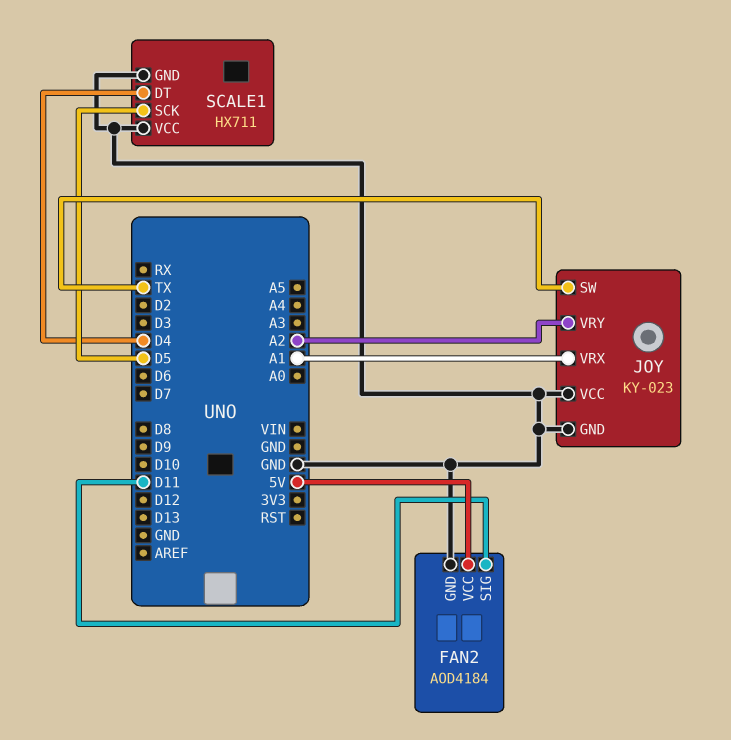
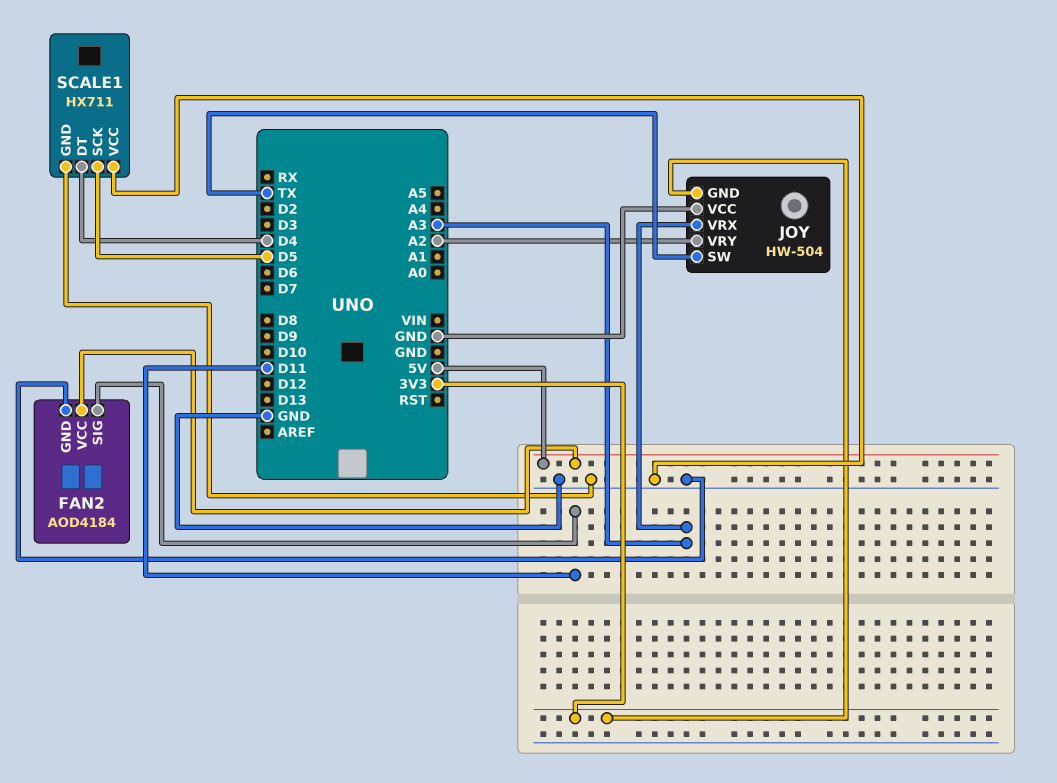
JOY: KY-023 -> HW-504
JOY pin GND: GND -> 3V3
JOY pin VRX: A1 -> A3

